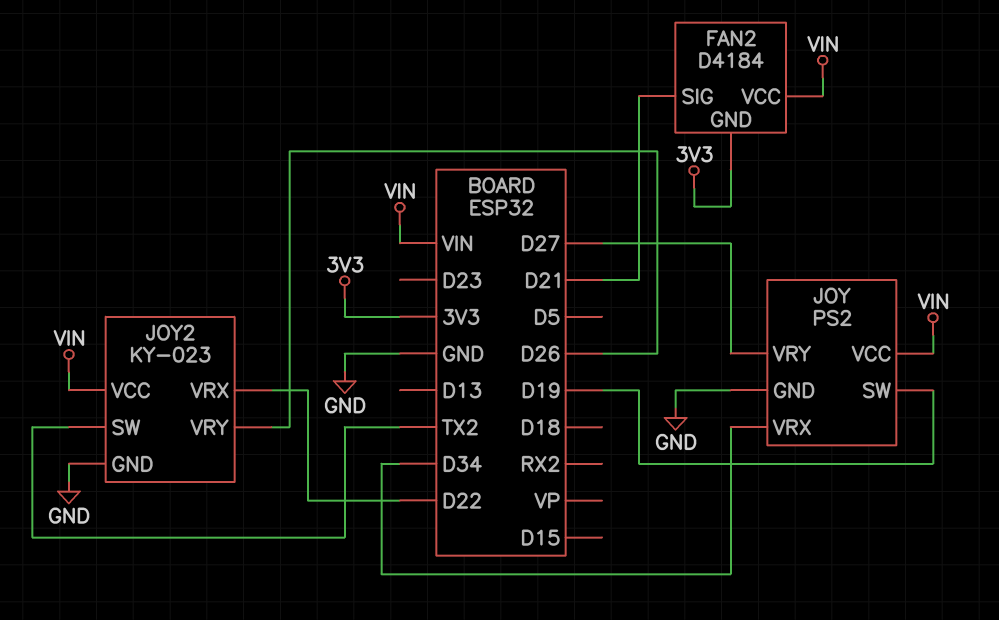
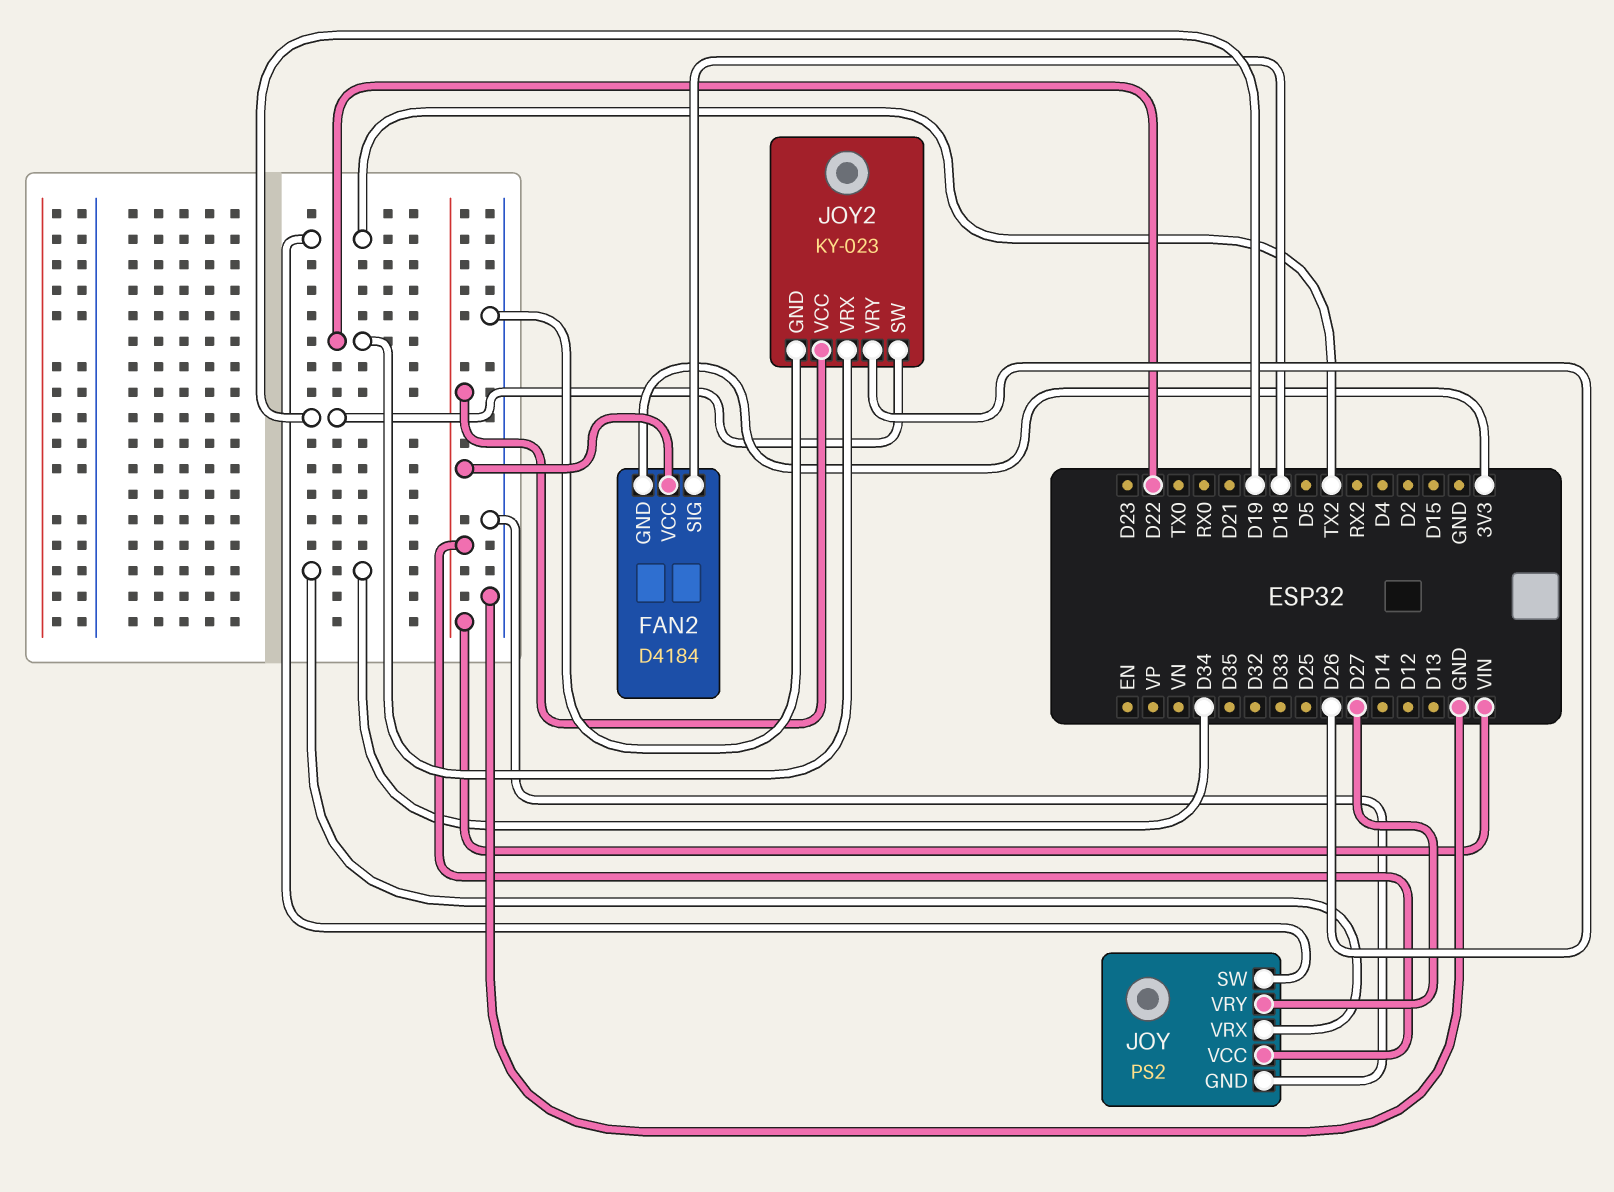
FAN2 pin SIG: D21 -> D18
JOY pin SW: D19 -> TX2
JOY2 pin SW: TX2 -> D19

